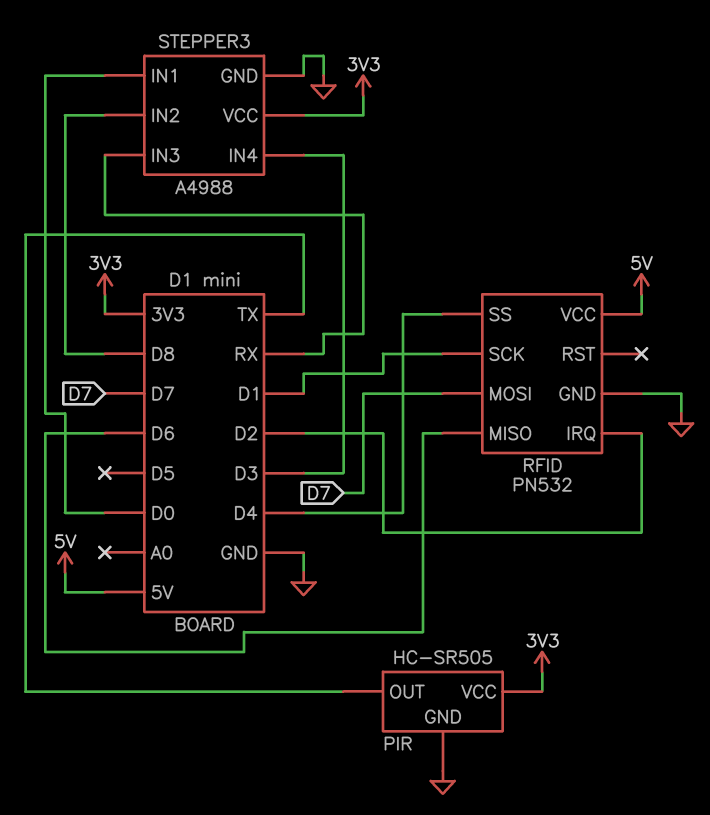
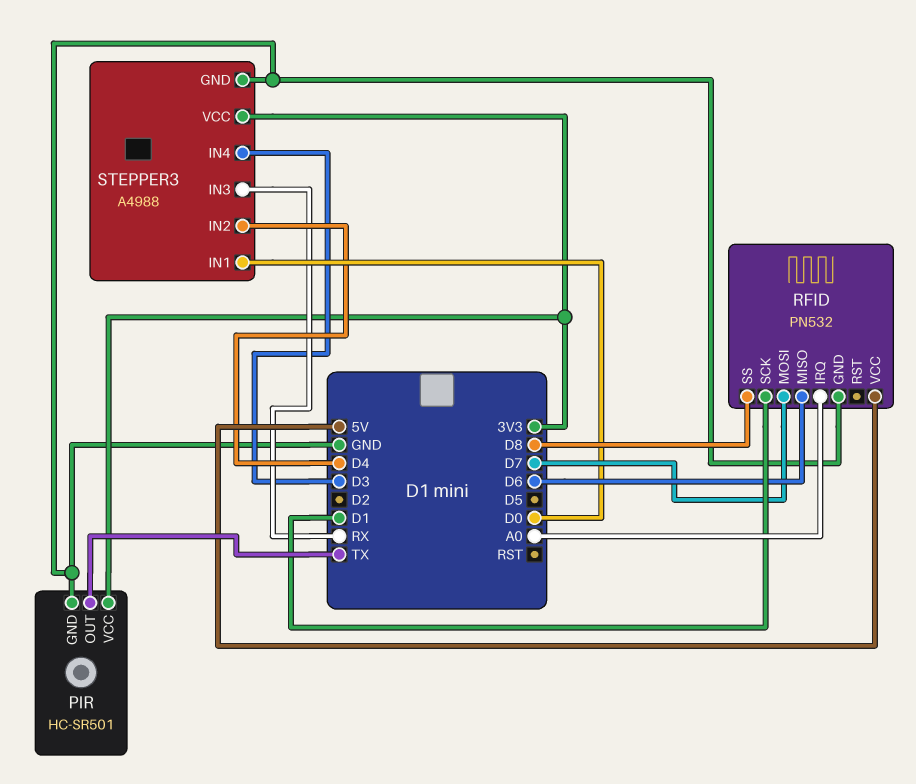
PIR: HC-SR505 -> HC-SR501
RFID pin IRQ: D2 -> A0
RFID pin SS: D4 -> D8
STEPPER3 pin IN2: D8 -> D4

